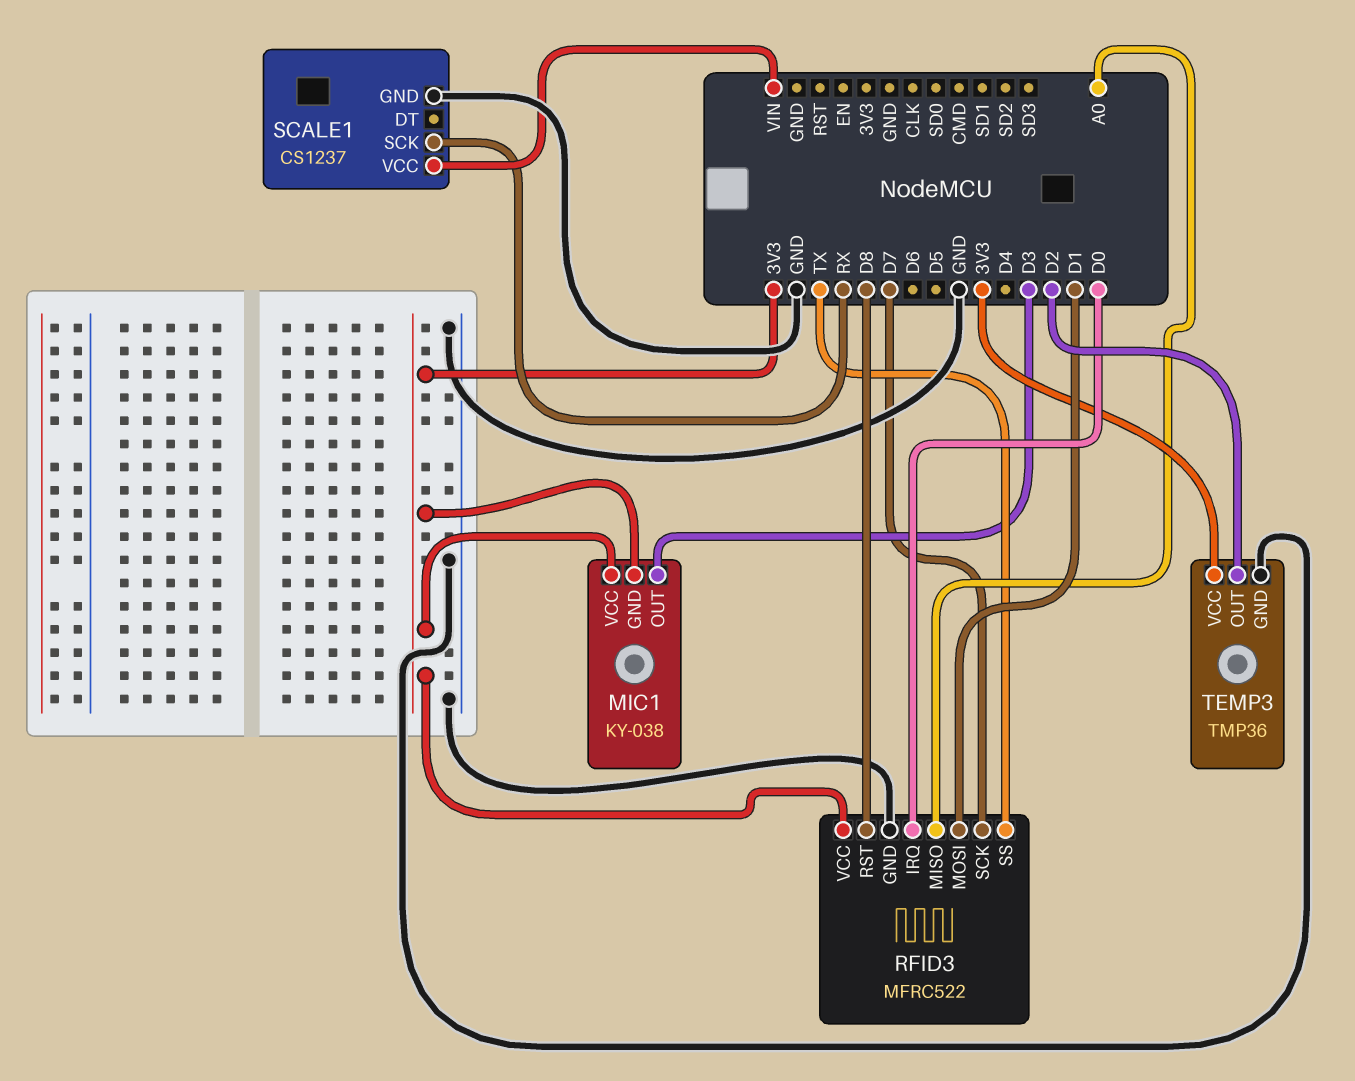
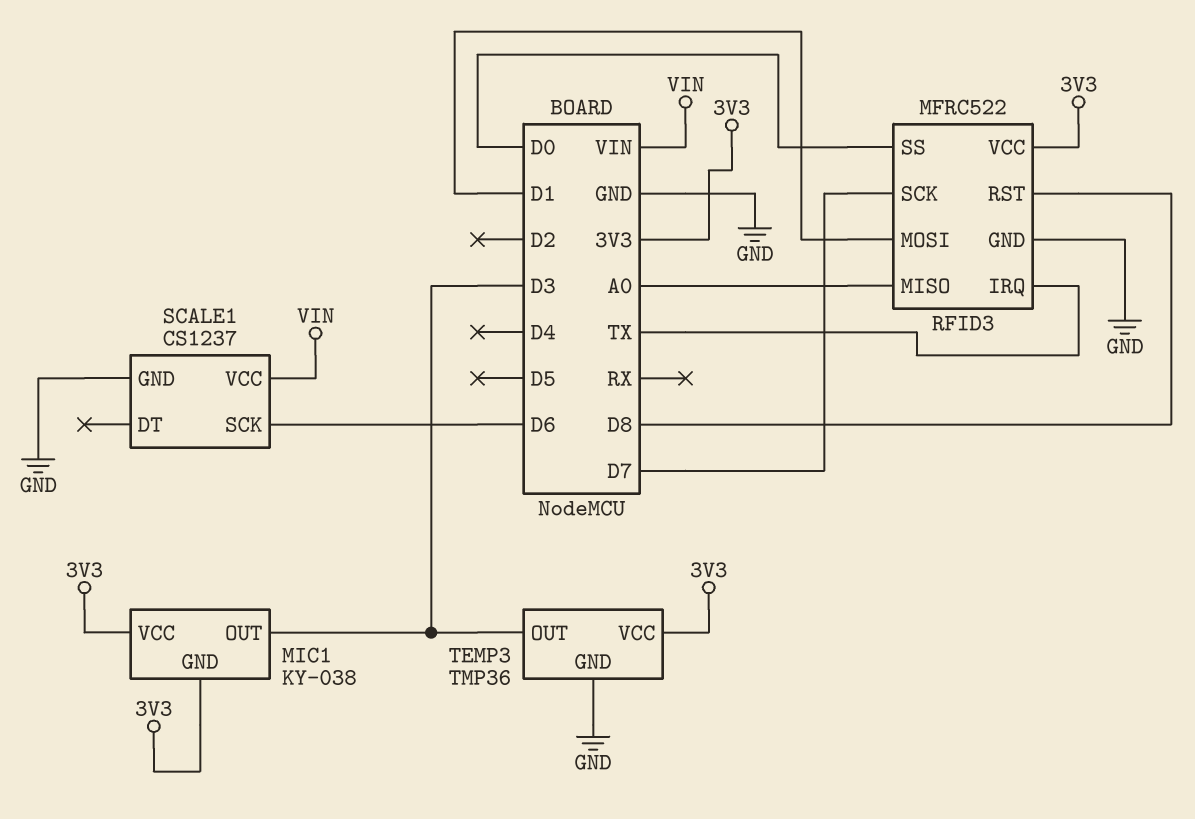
RFID3 pin IRQ: D0 -> TX
RFID3 pin SS: TX -> D0
SCALE1 pin SCK: RX -> D6
TEMP3 pin OUT: D2 -> D3

